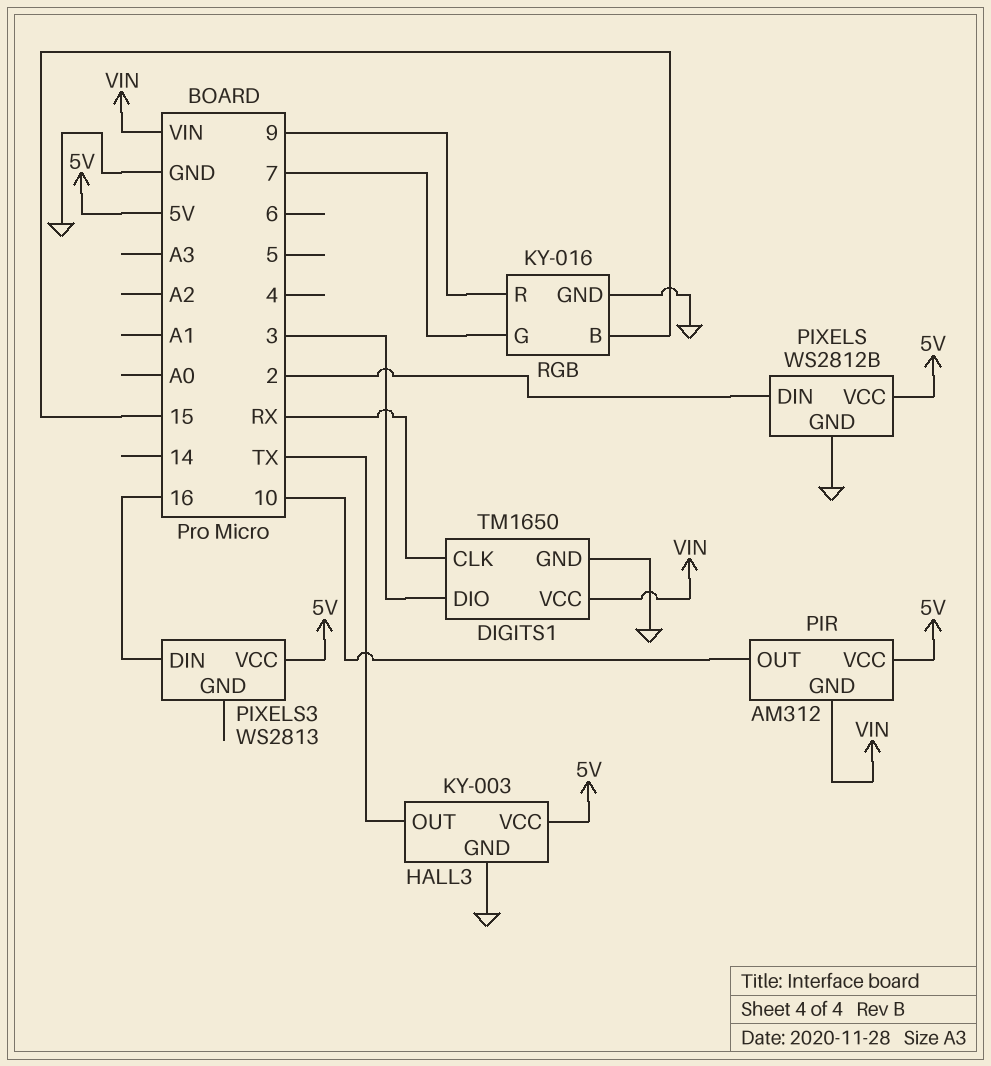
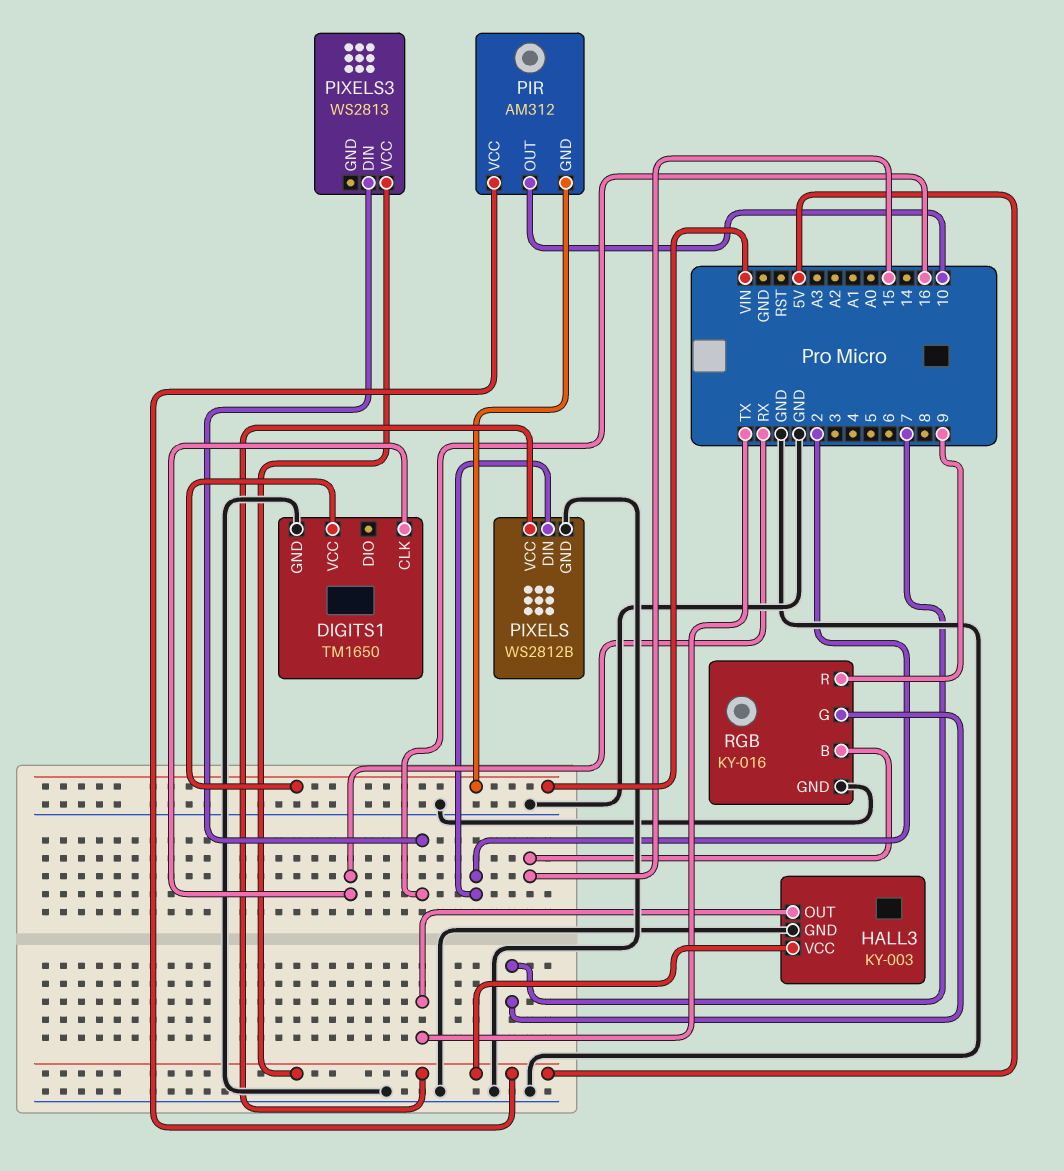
DIGITS1 pin DIO: 3 -> none

